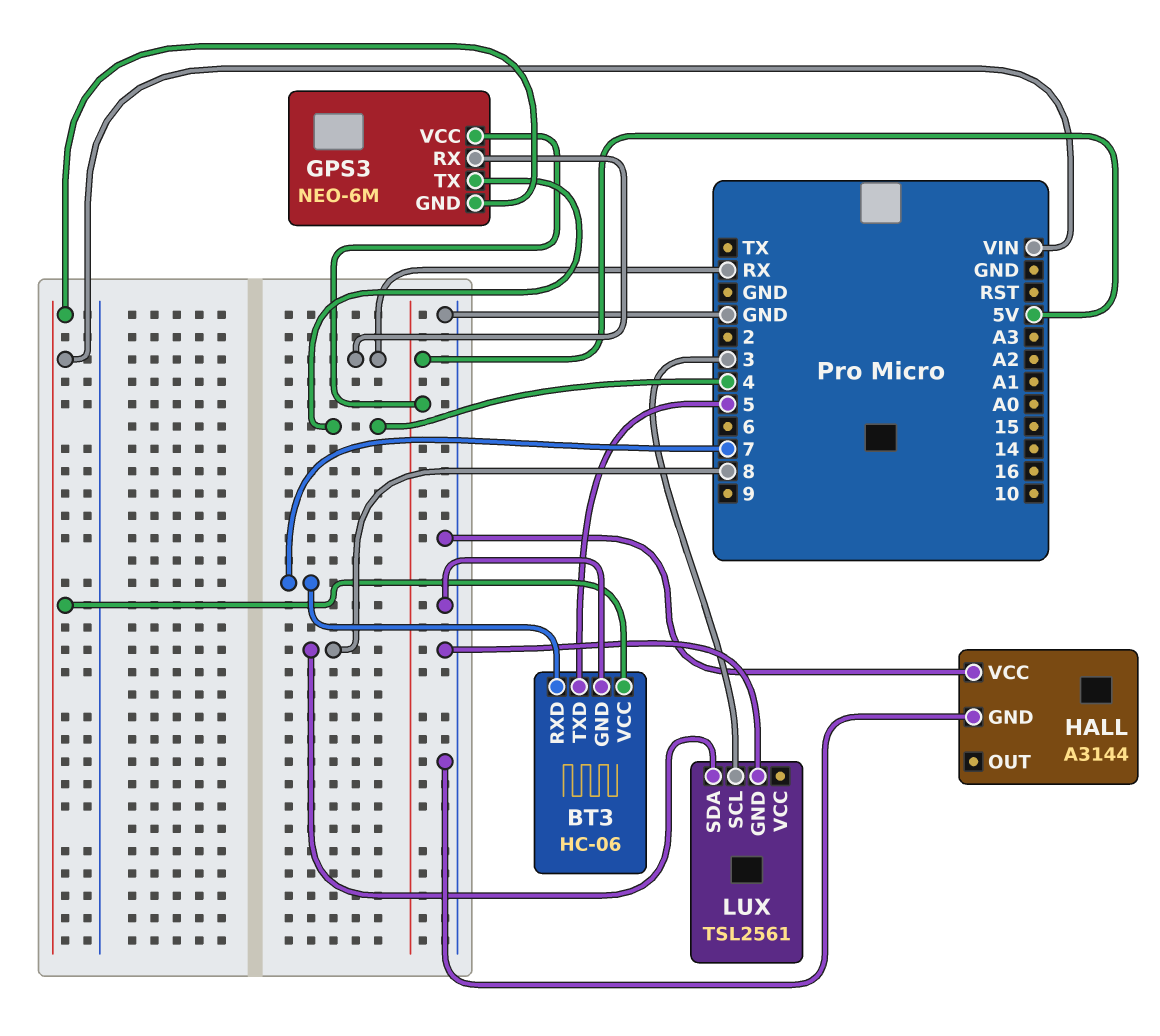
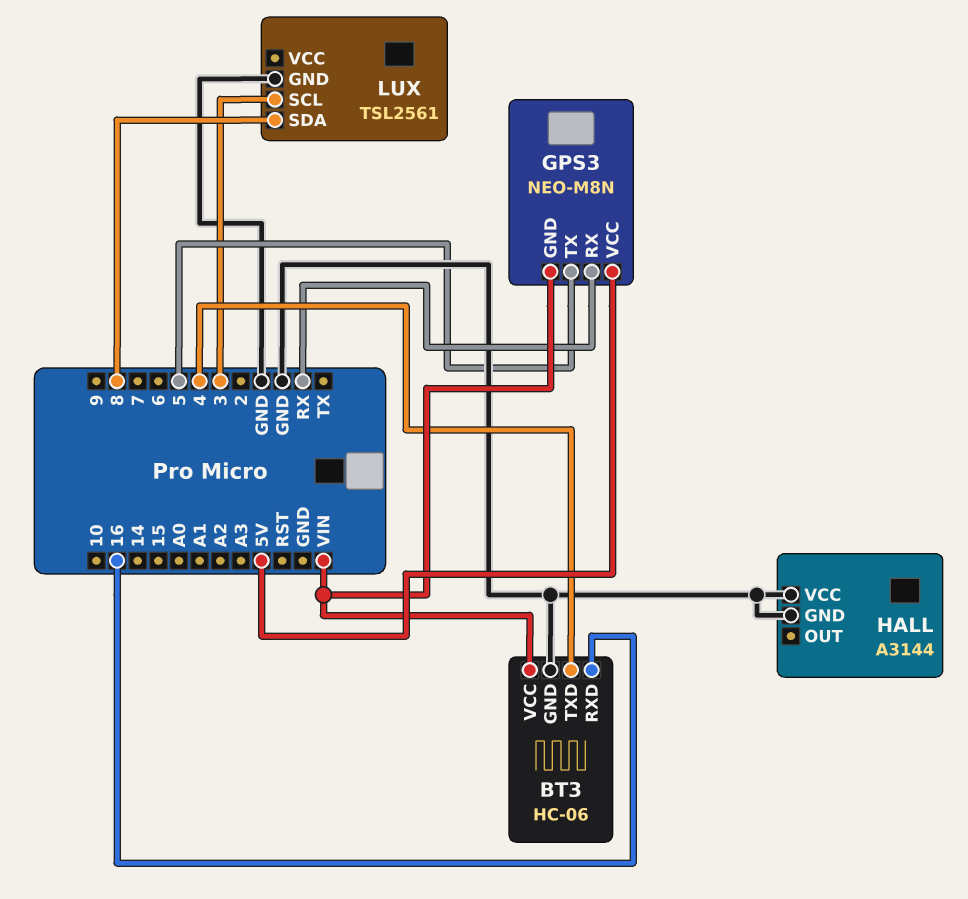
BT3 pin RXD: 7 -> 16
BT3 pin TXD: 5 -> 4
GPS3: NEO-6M -> NEO-M8N
GPS3 pin TX: 4 -> 5

